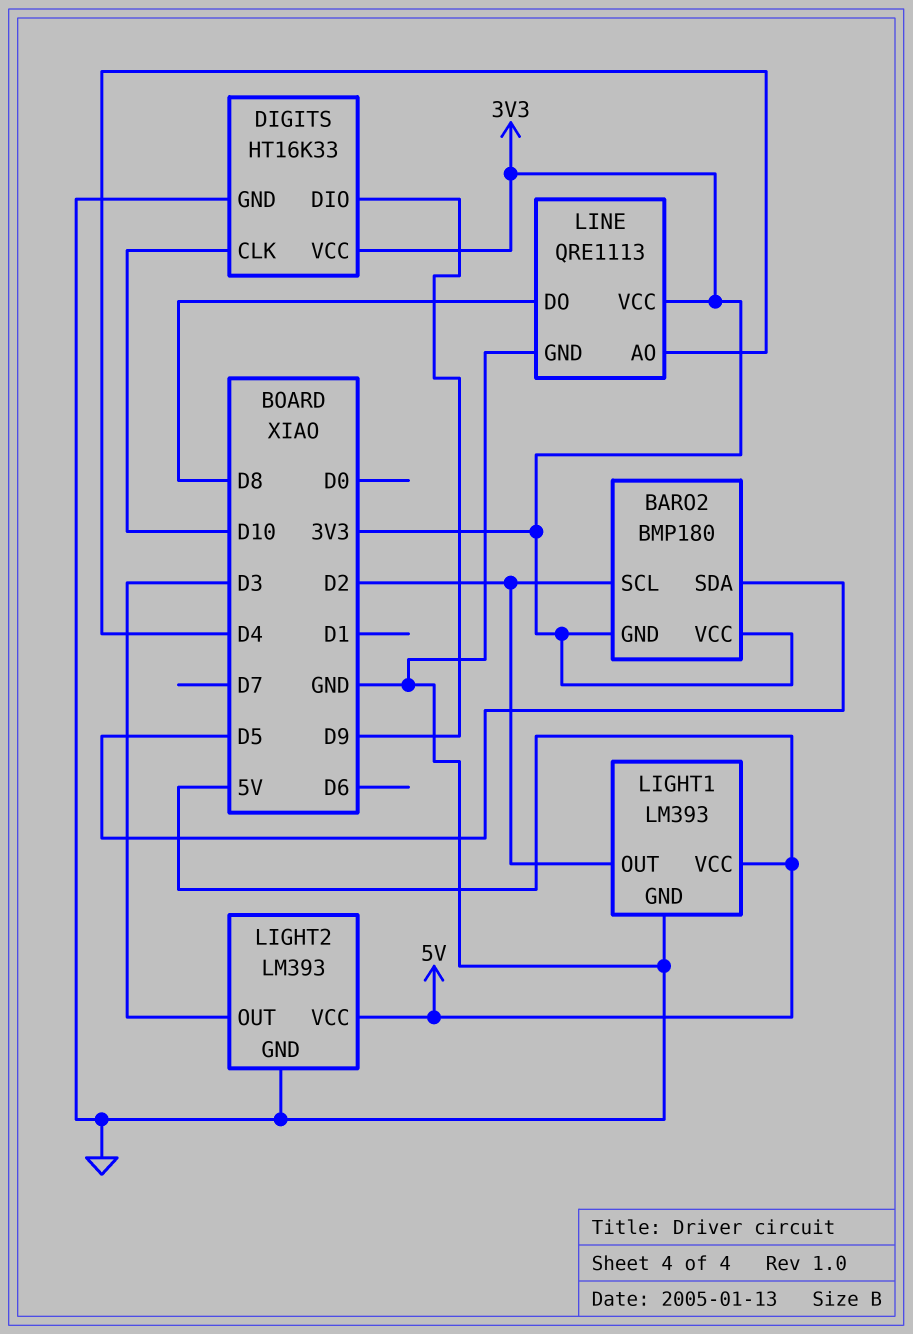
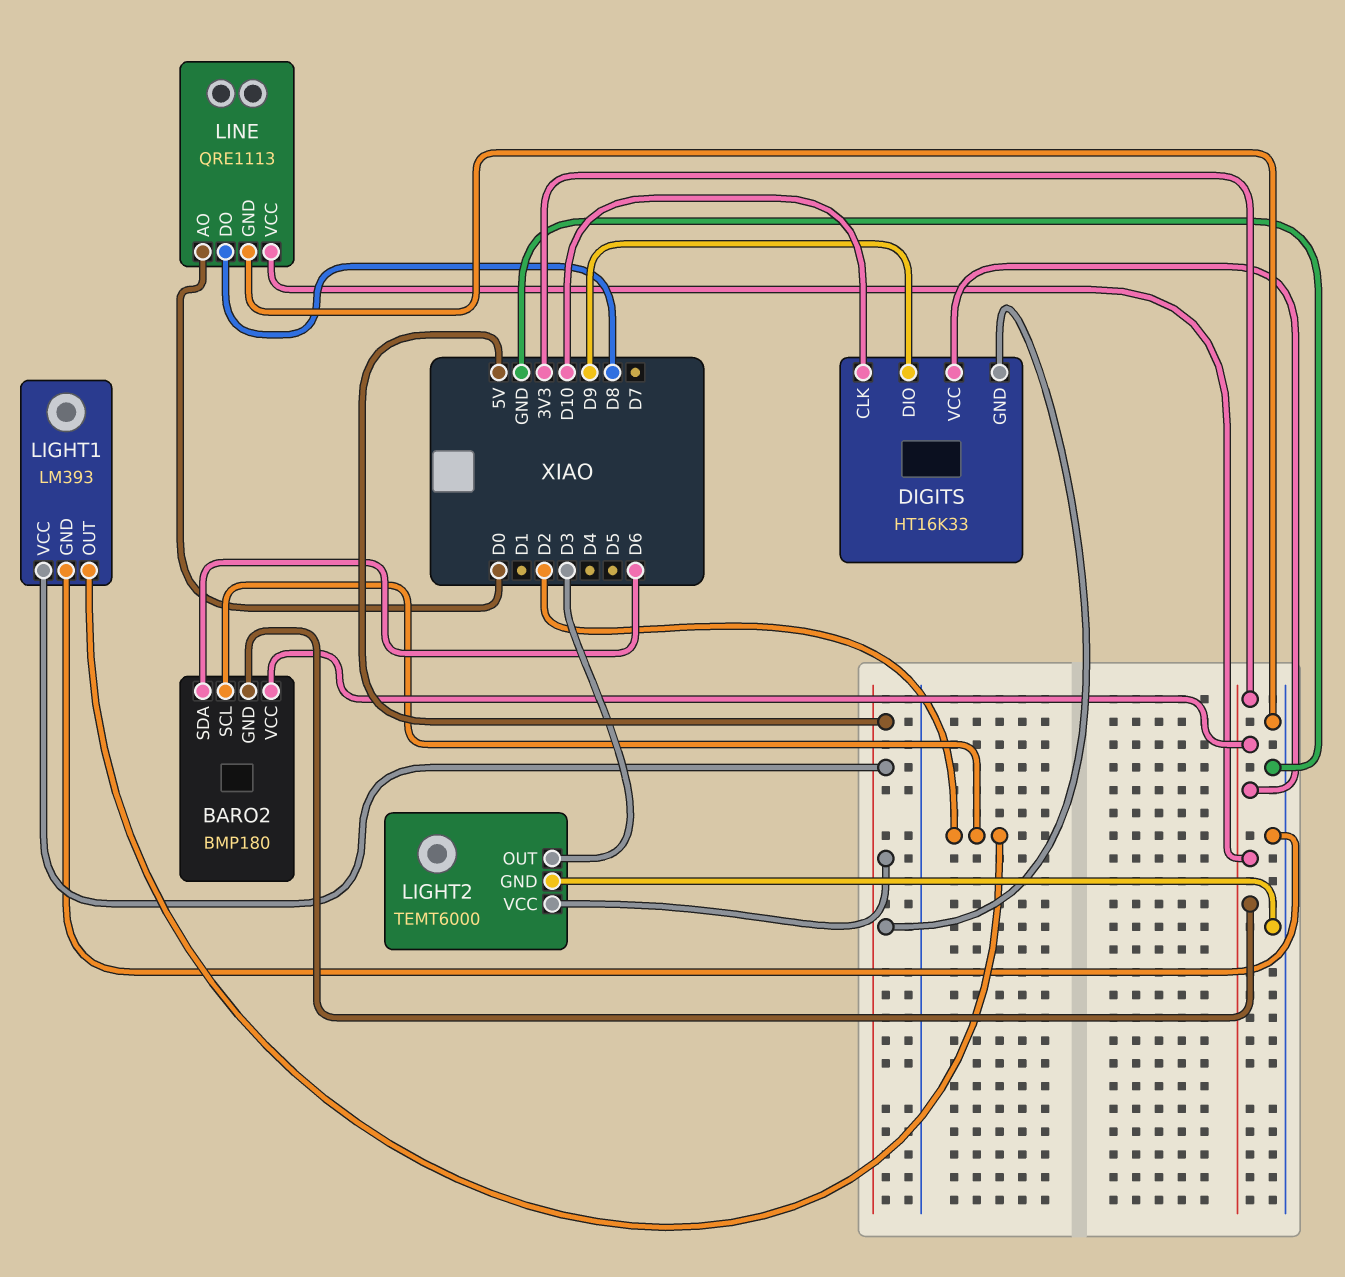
BARO2 pin SDA: D5 -> D6
DIGITS pin GND: GND -> 5V
LIGHT2: LM393 -> TEMT6000
LINE pin AO: D4 -> D0

